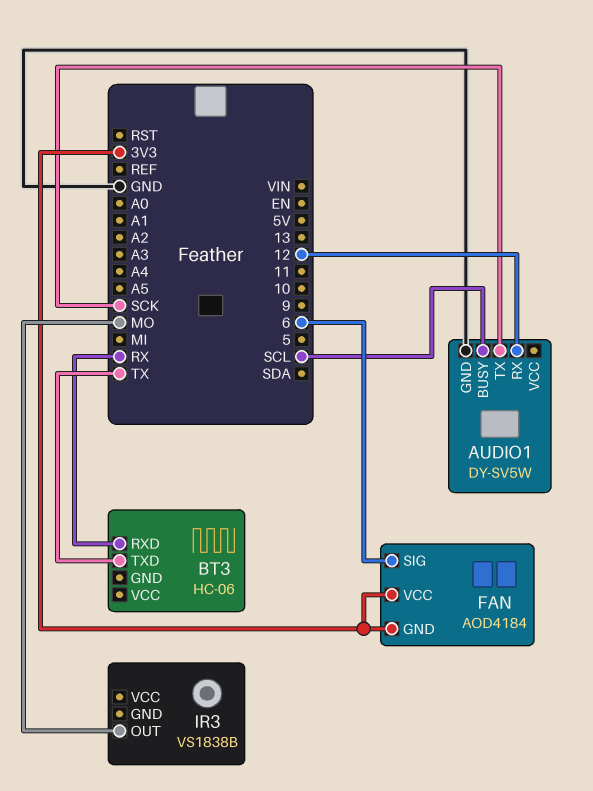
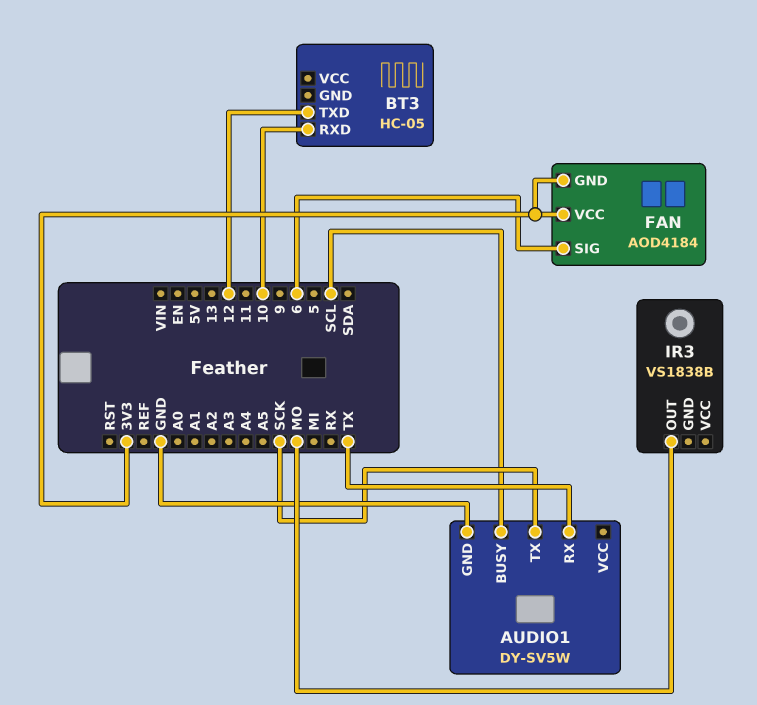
AUDIO1 pin RX: 12 -> TX
BT3: HC-06 -> HC-05
BT3 pin RXD: RX -> 10
BT3 pin TXD: TX -> 12

